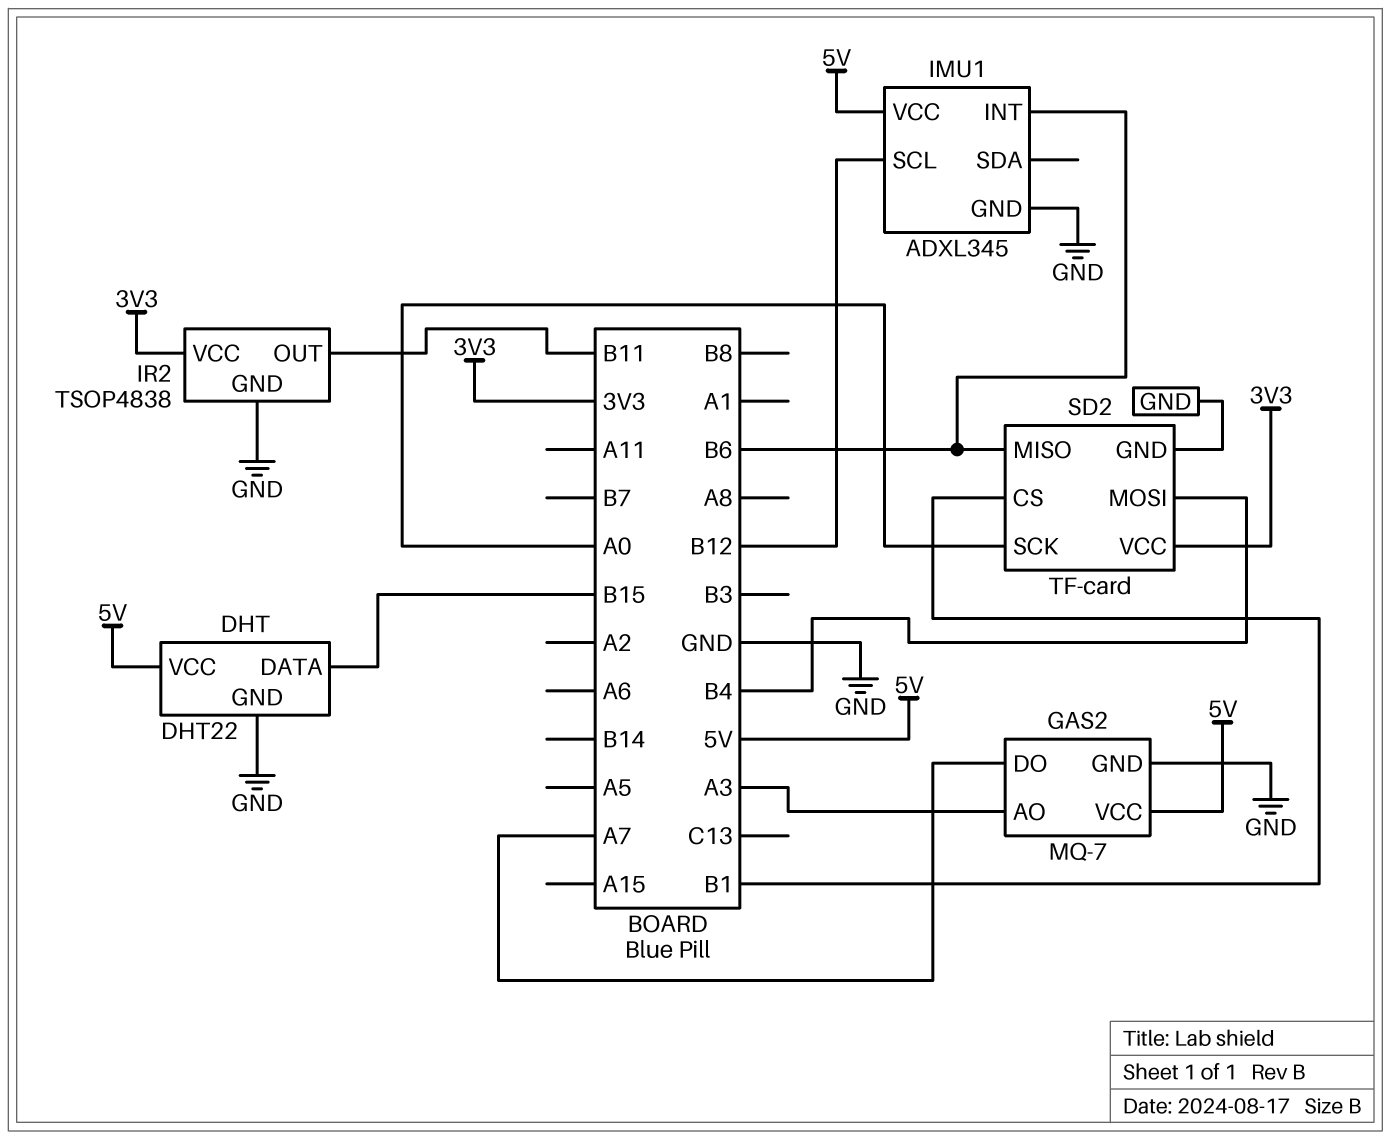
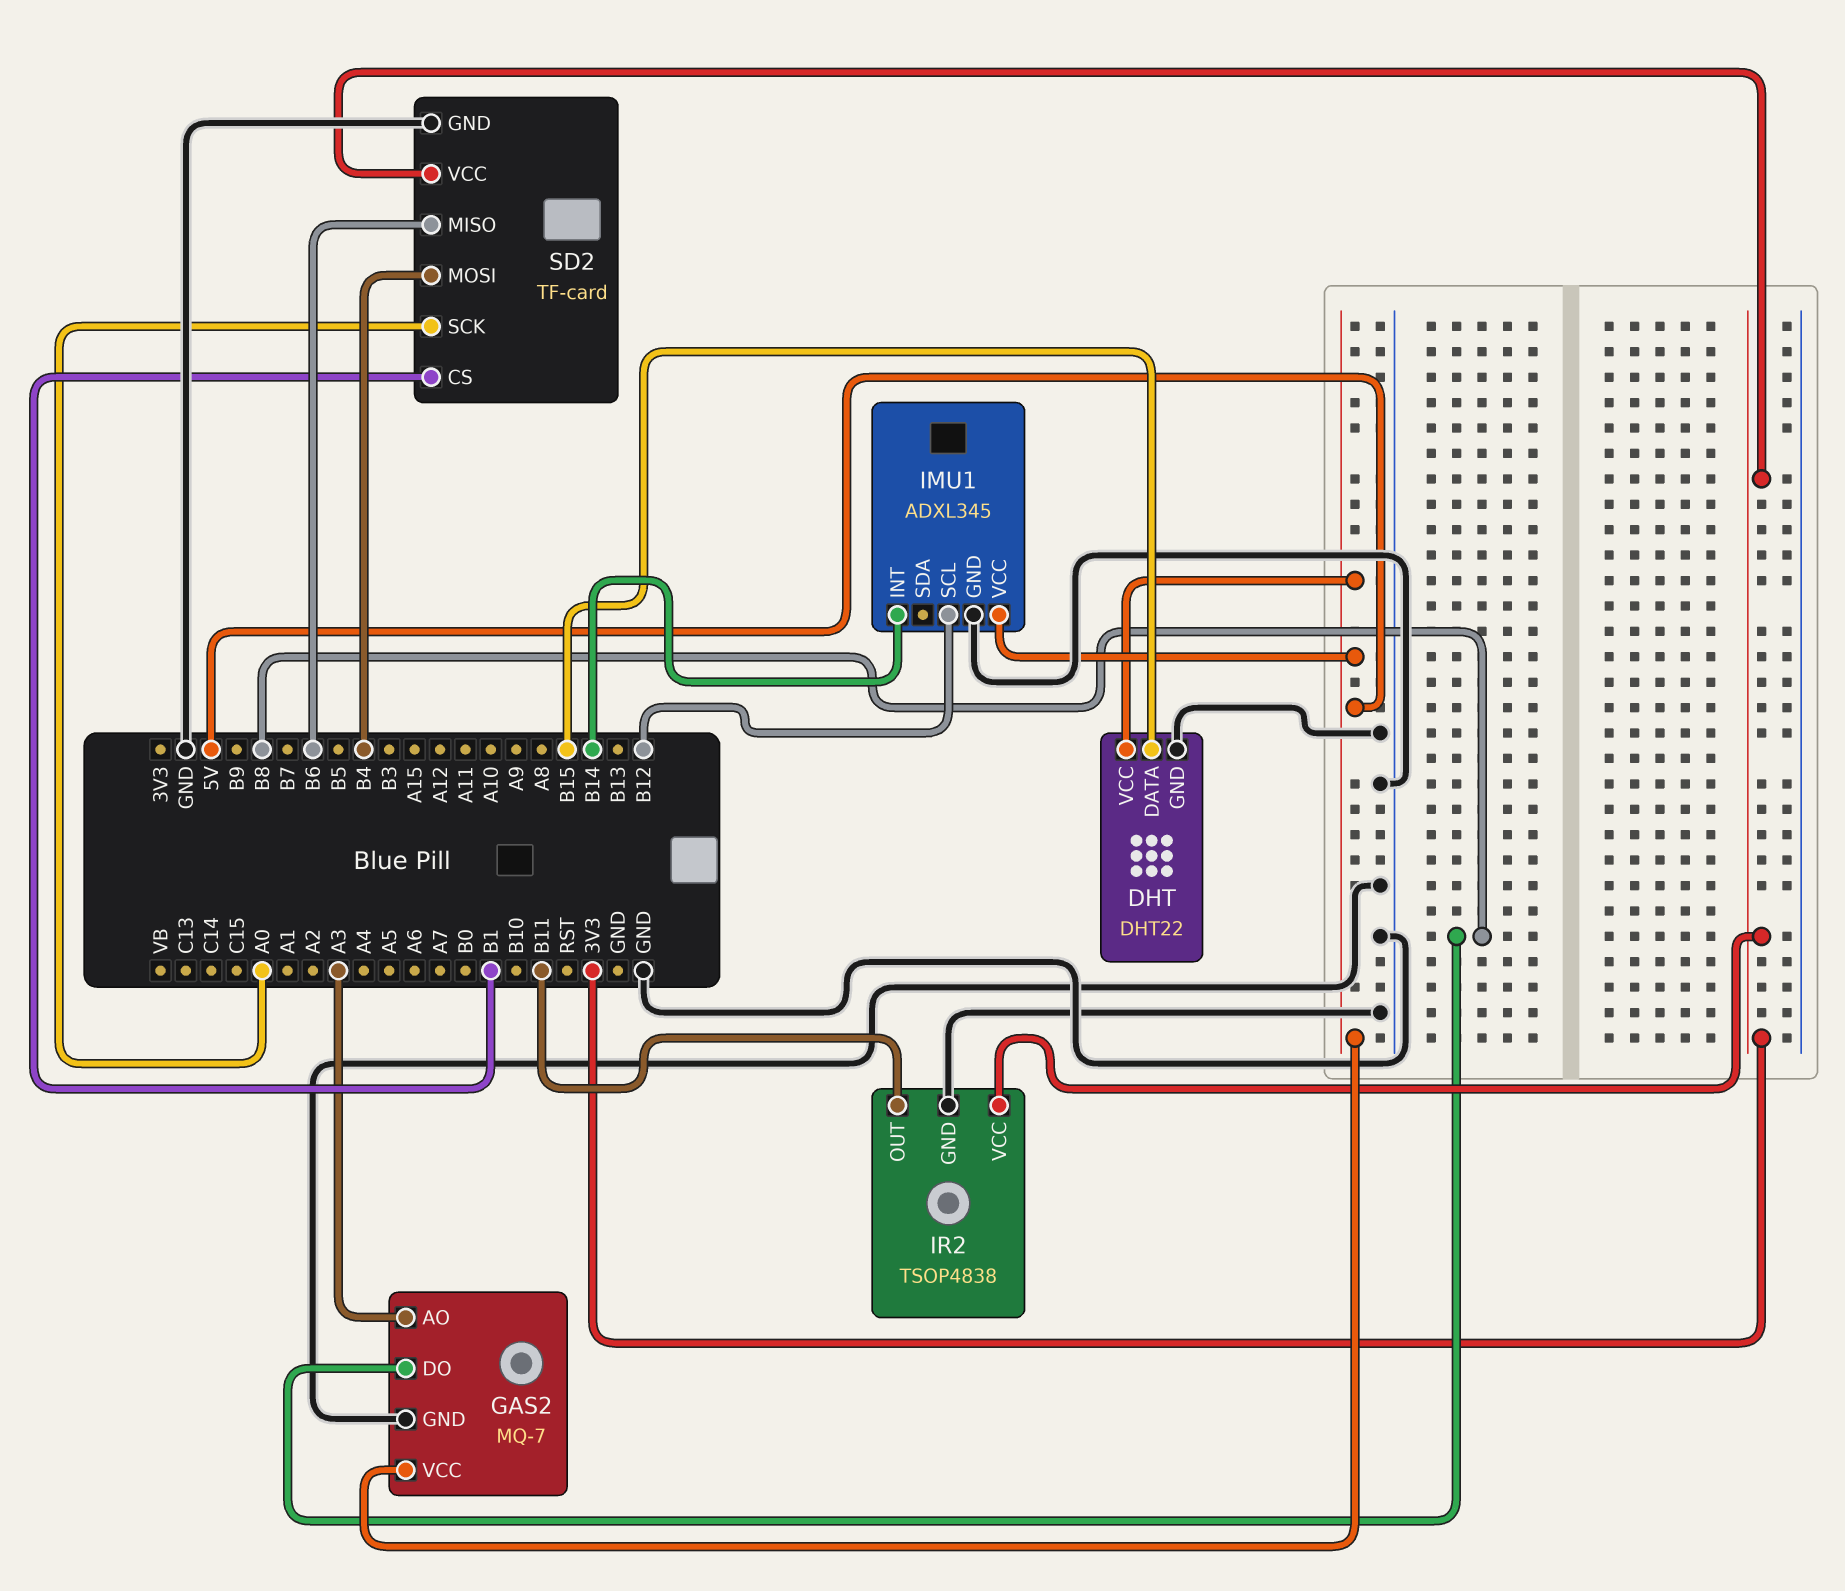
GAS2 pin DO: A7 -> B8
IMU1 pin INT: B6 -> B14

